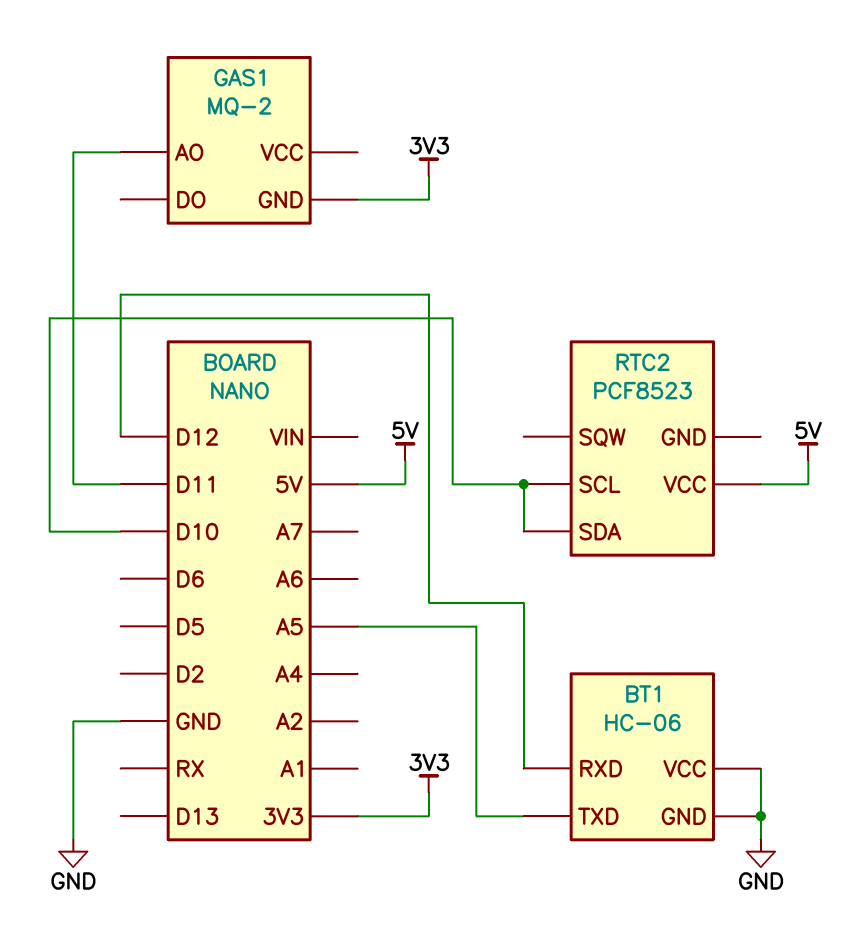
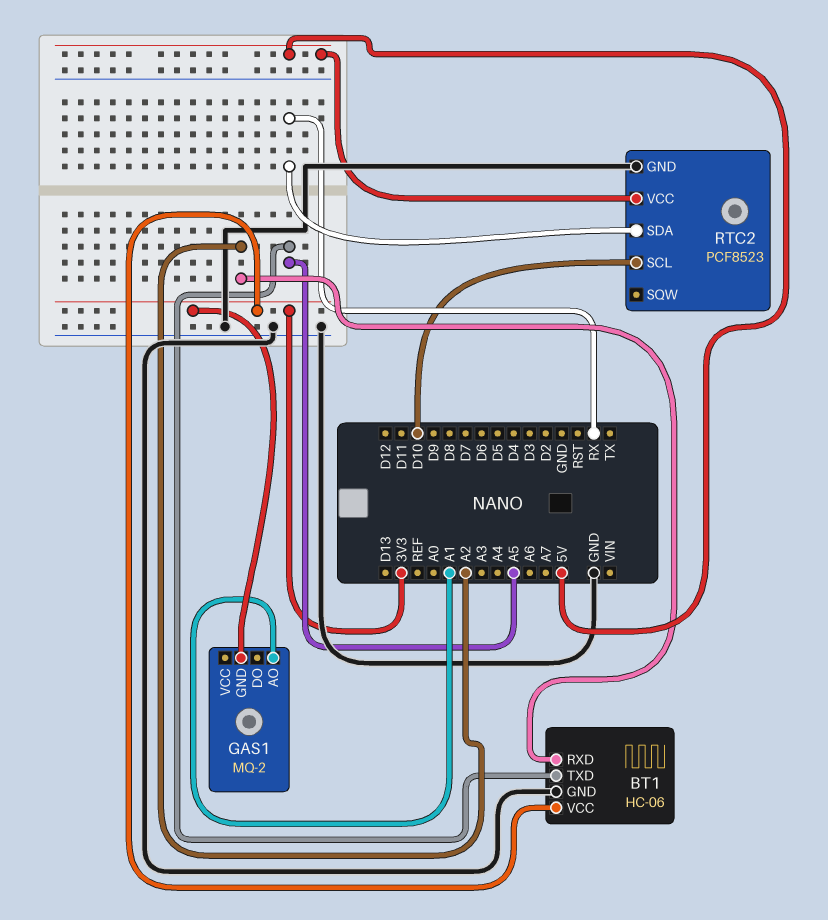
BT1 pin RXD: D12 -> A2
BT1 pin VCC: GND -> 3V3
GAS1 pin AO: D11 -> A1
RTC2 pin GND: none -> GND
RTC2 pin SDA: D10 -> RX

